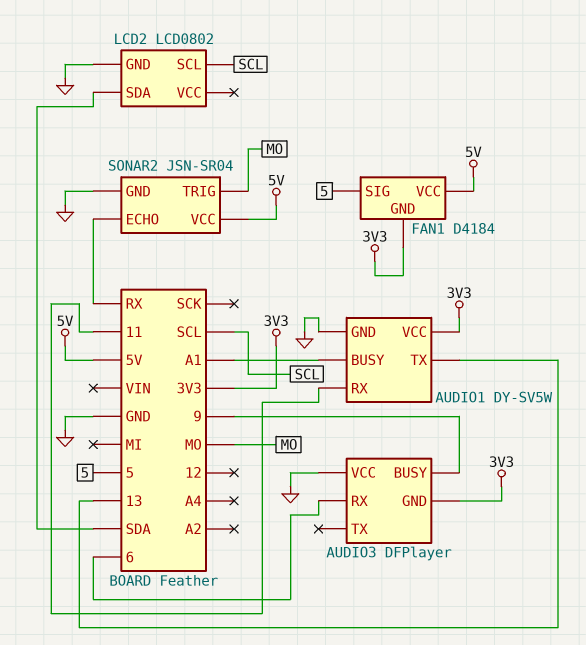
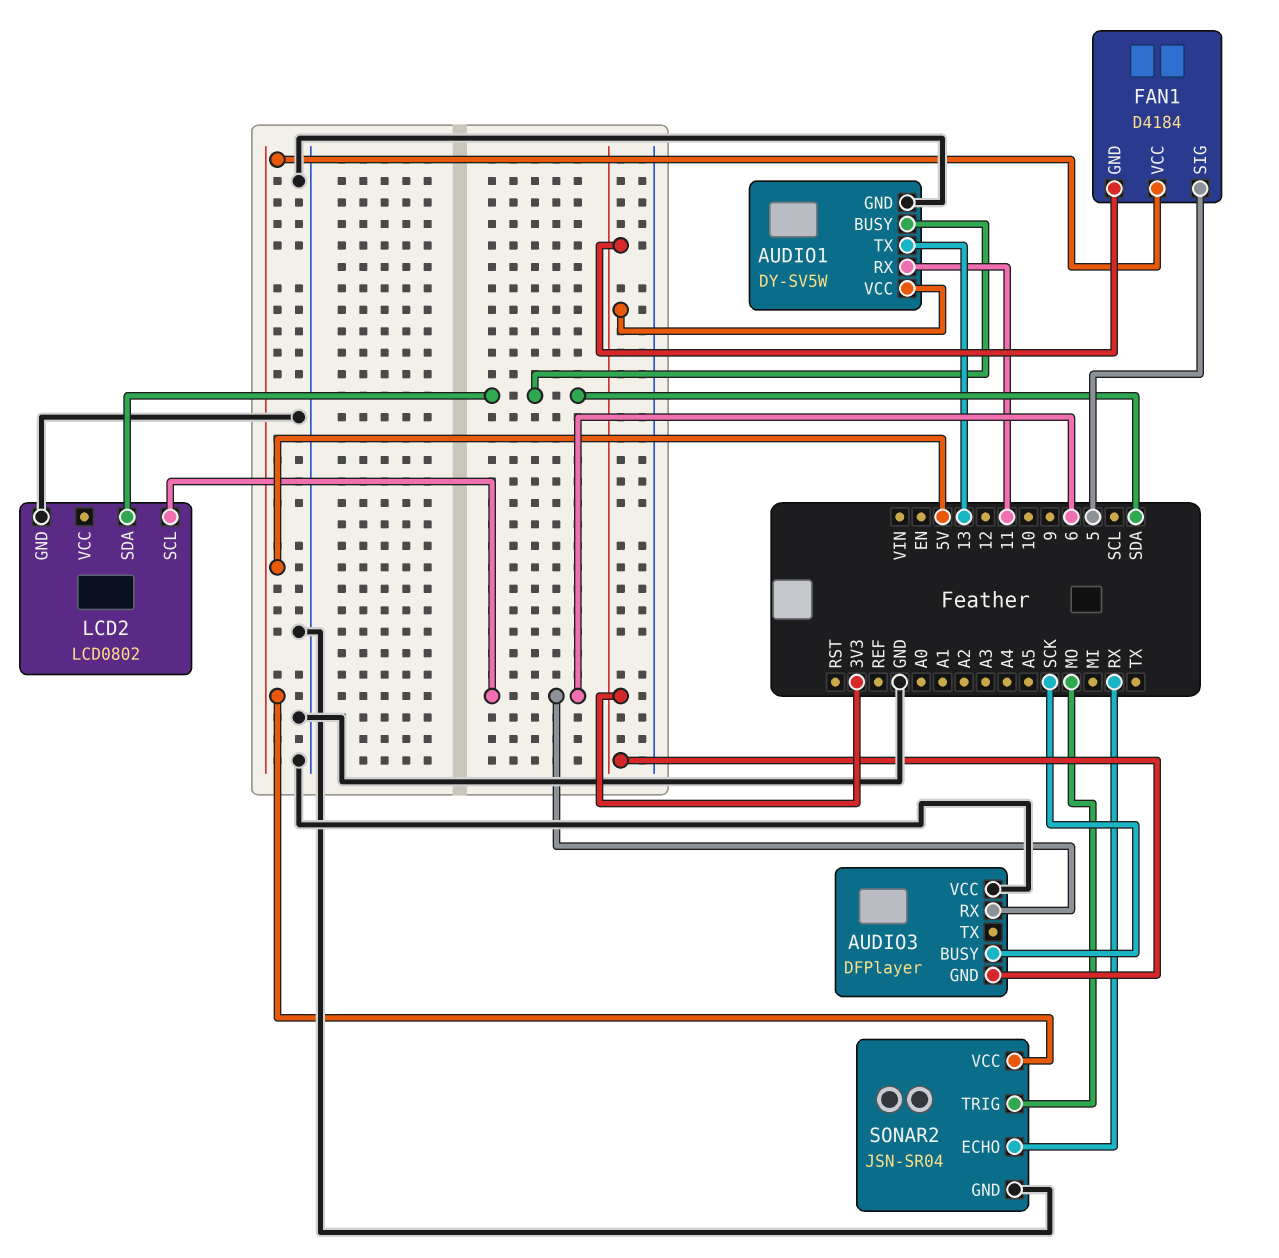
AUDIO1 pin BUSY: A1 -> SDA
AUDIO3 pin BUSY: 9 -> SCK
LCD2 pin SCL: SCL -> 6

